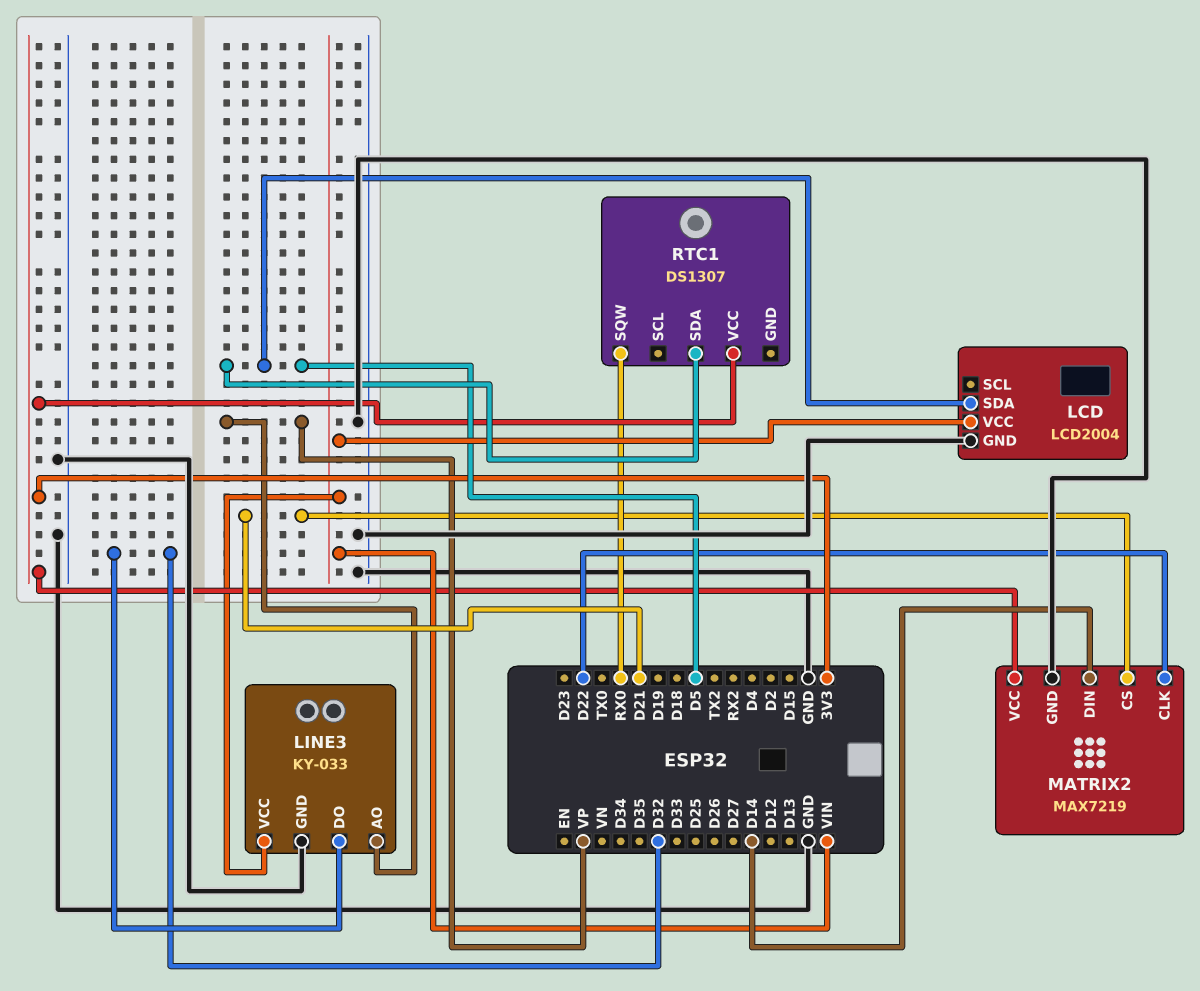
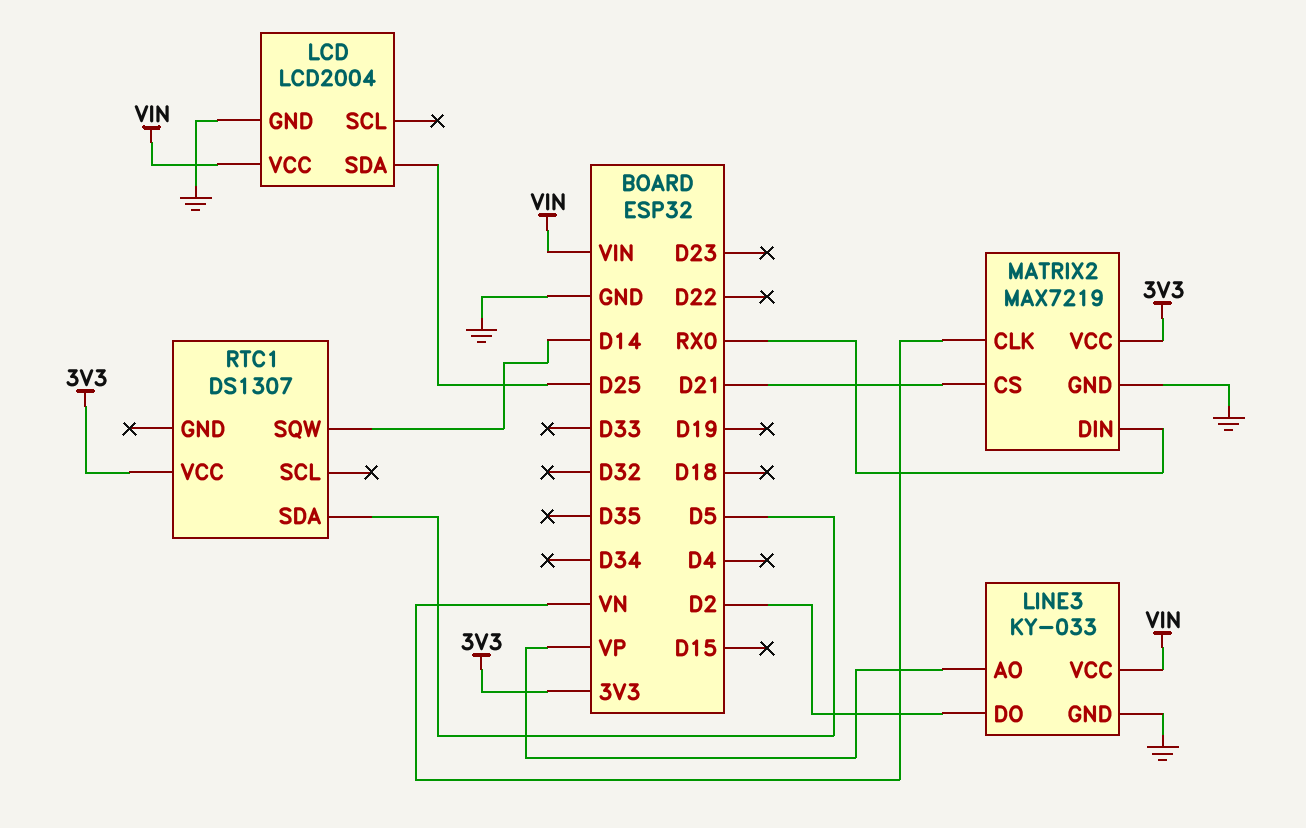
LCD pin SDA: D5 -> D25
LINE3 pin DO: D32 -> D2
MATRIX2 pin CLK: D22 -> VN
MATRIX2 pin DIN: D14 -> RX0
RTC1 pin SQW: RX0 -> D14

